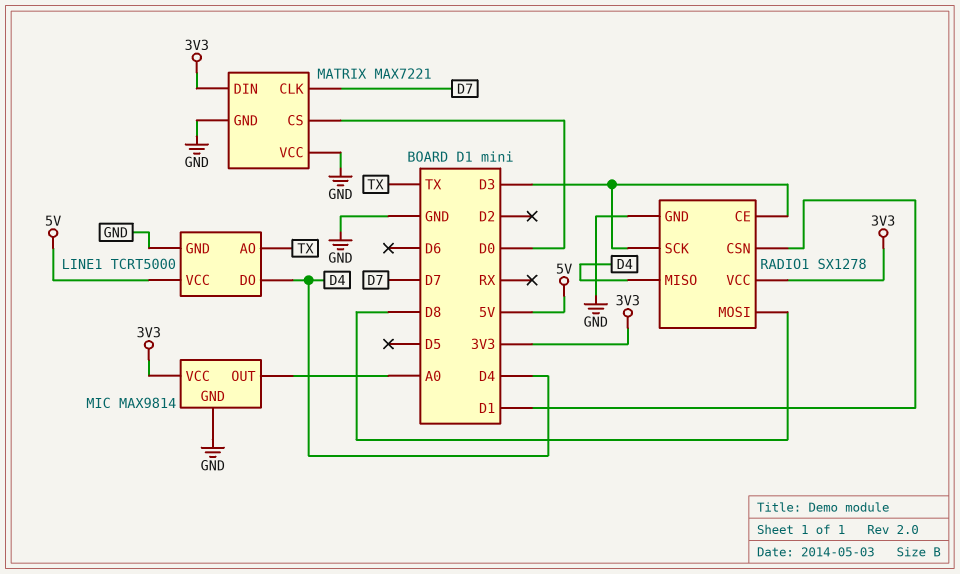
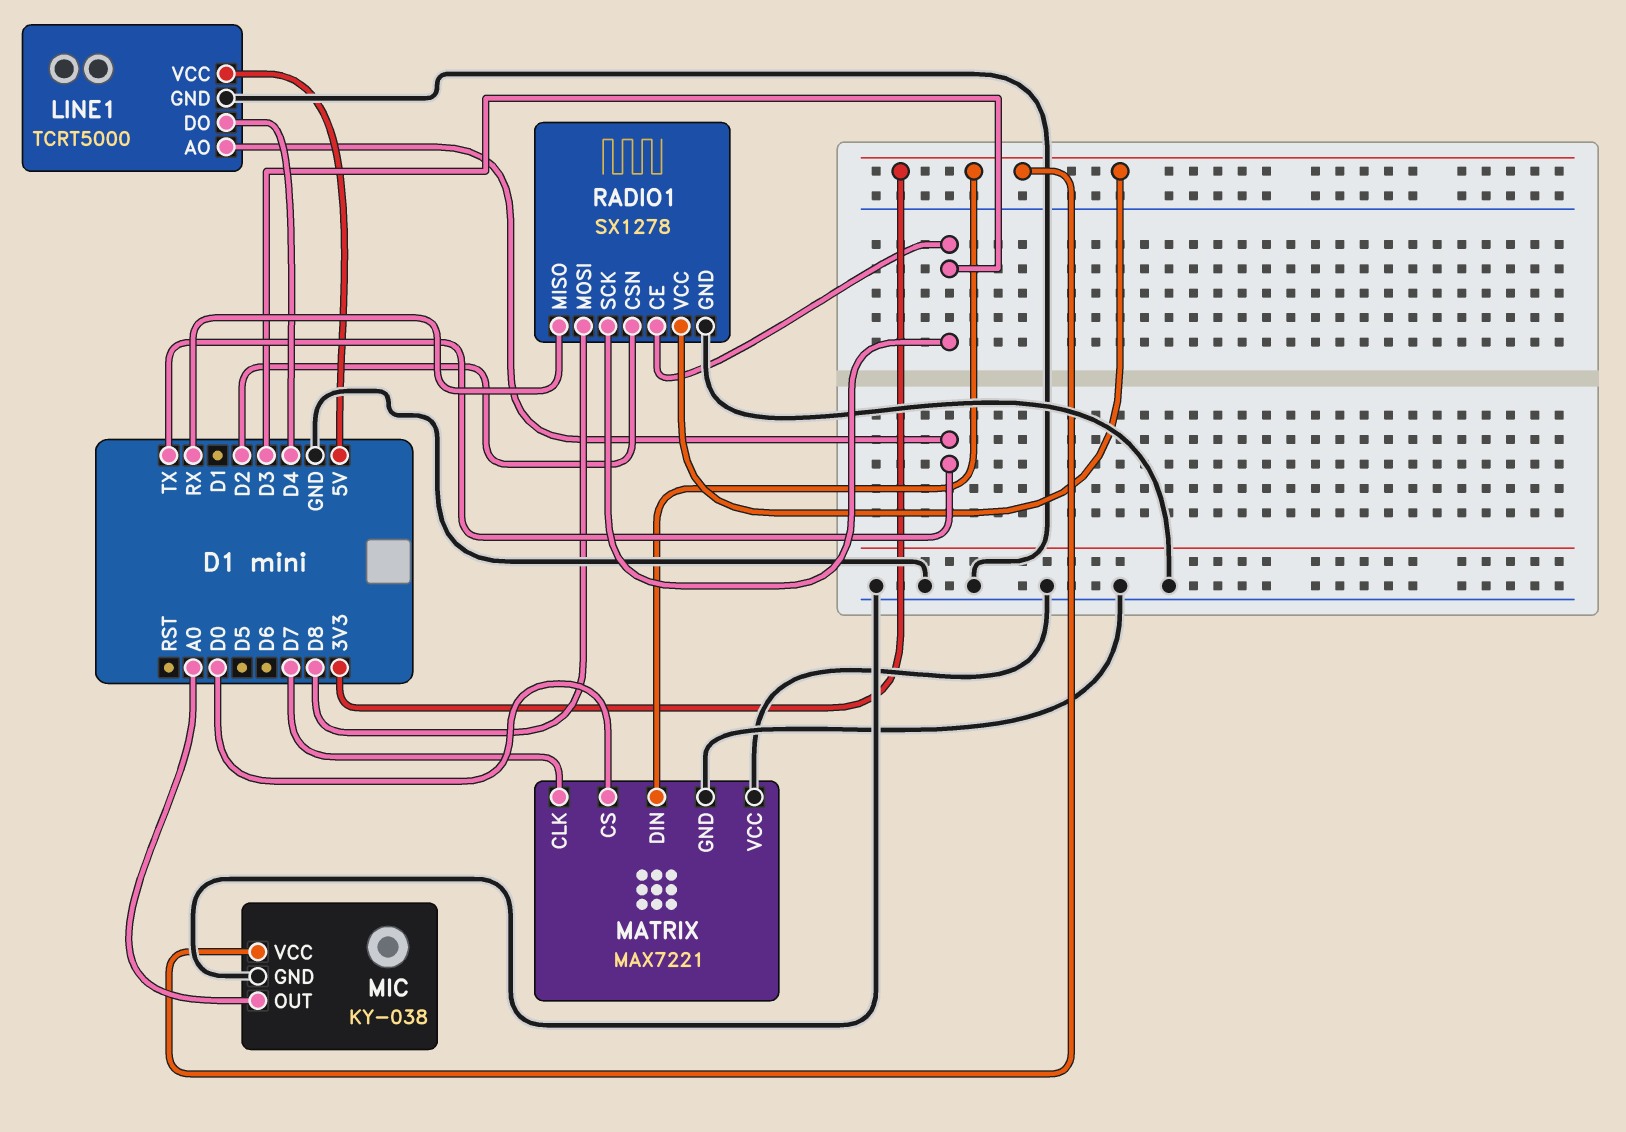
MIC: MAX9814 -> KY-038
RADIO1 pin CSN: D1 -> D2
RADIO1 pin MISO: D4 -> RX

